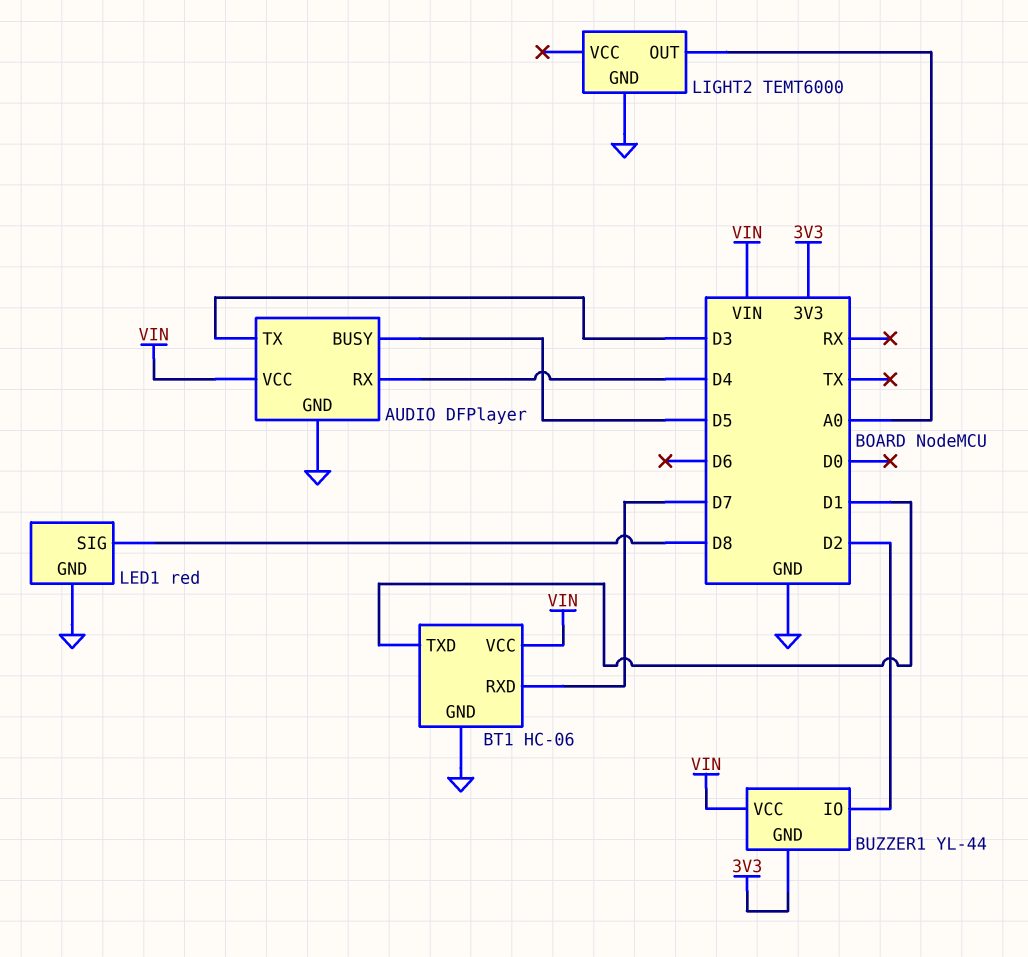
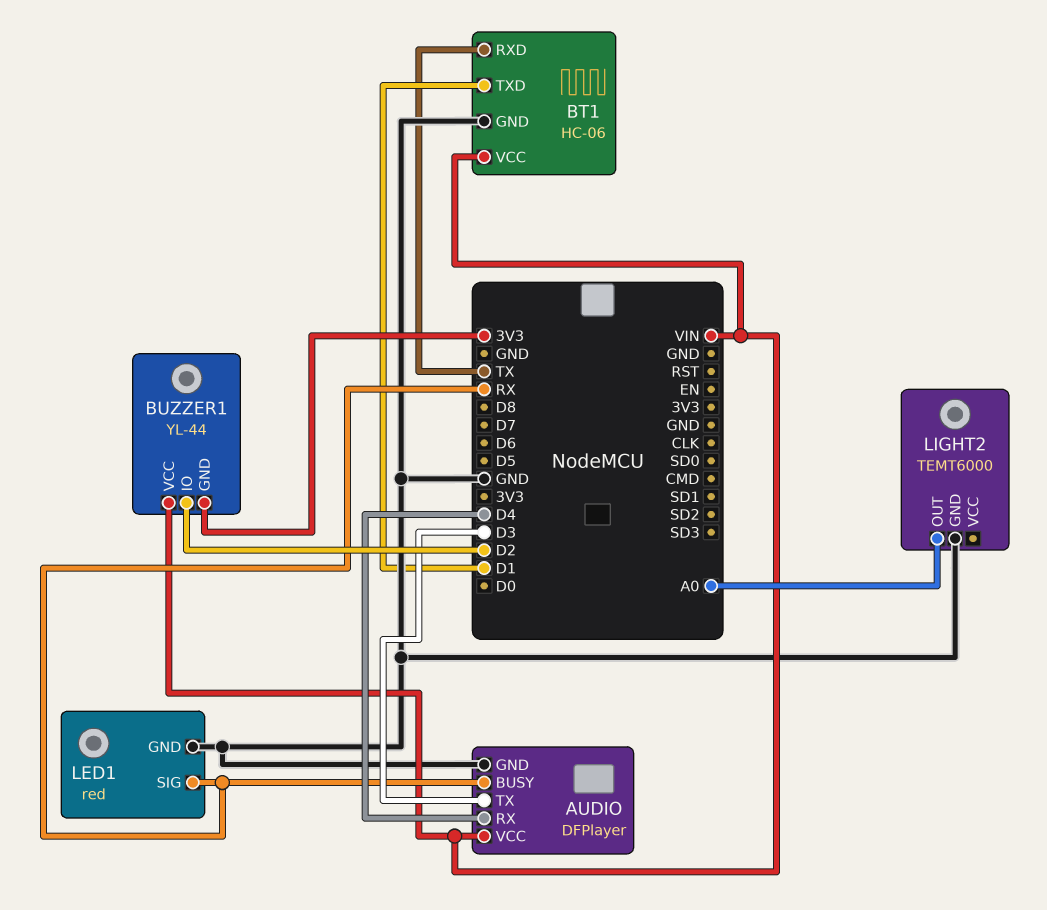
AUDIO pin BUSY: D5 -> RX
BT1 pin RXD: D7 -> TX
LED1 pin SIG: D8 -> RX

